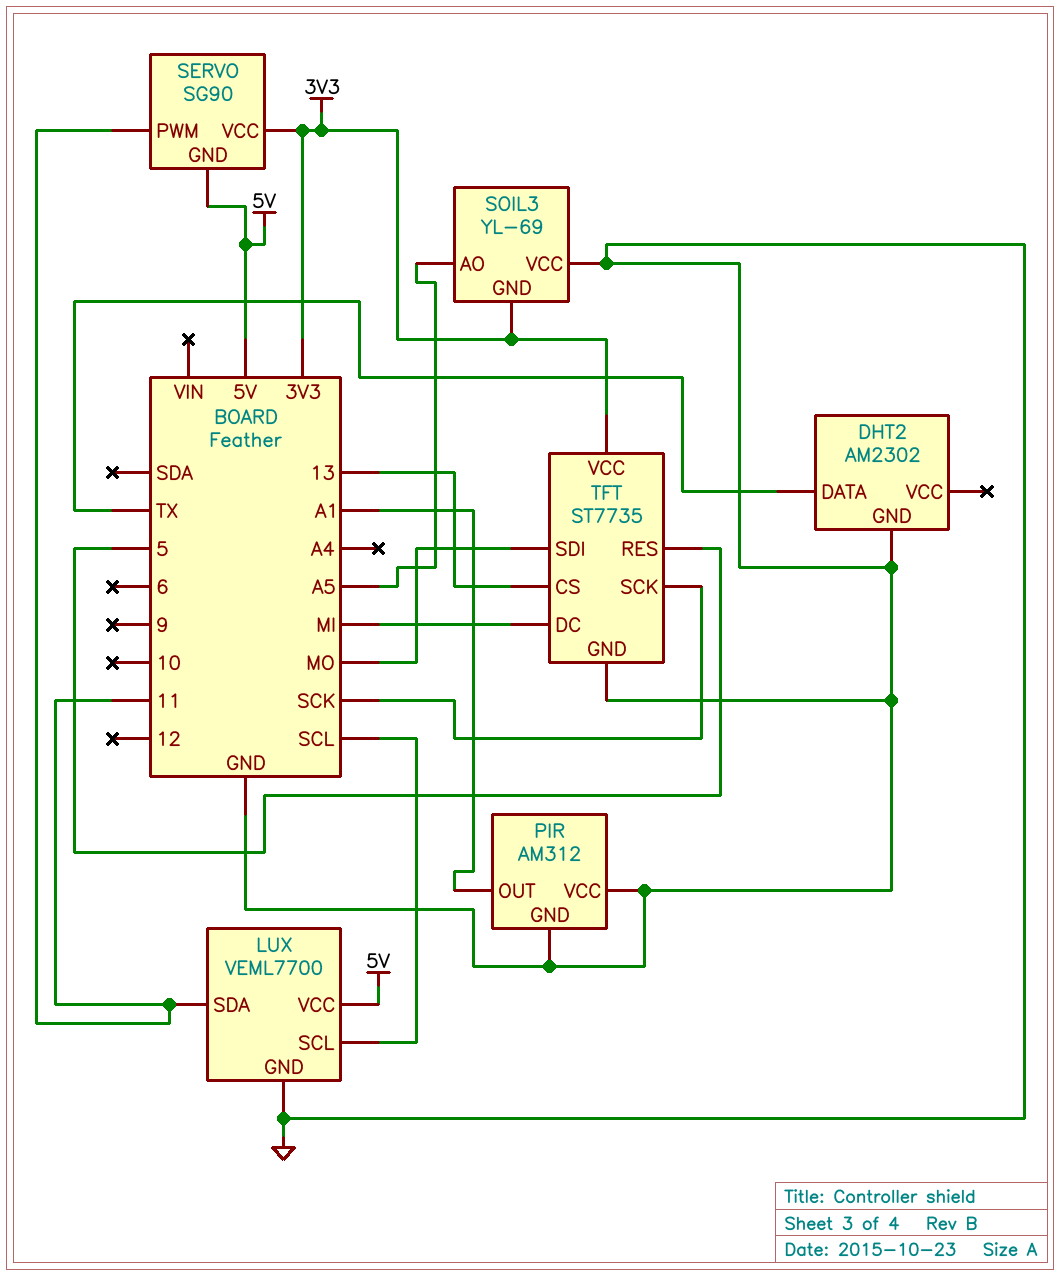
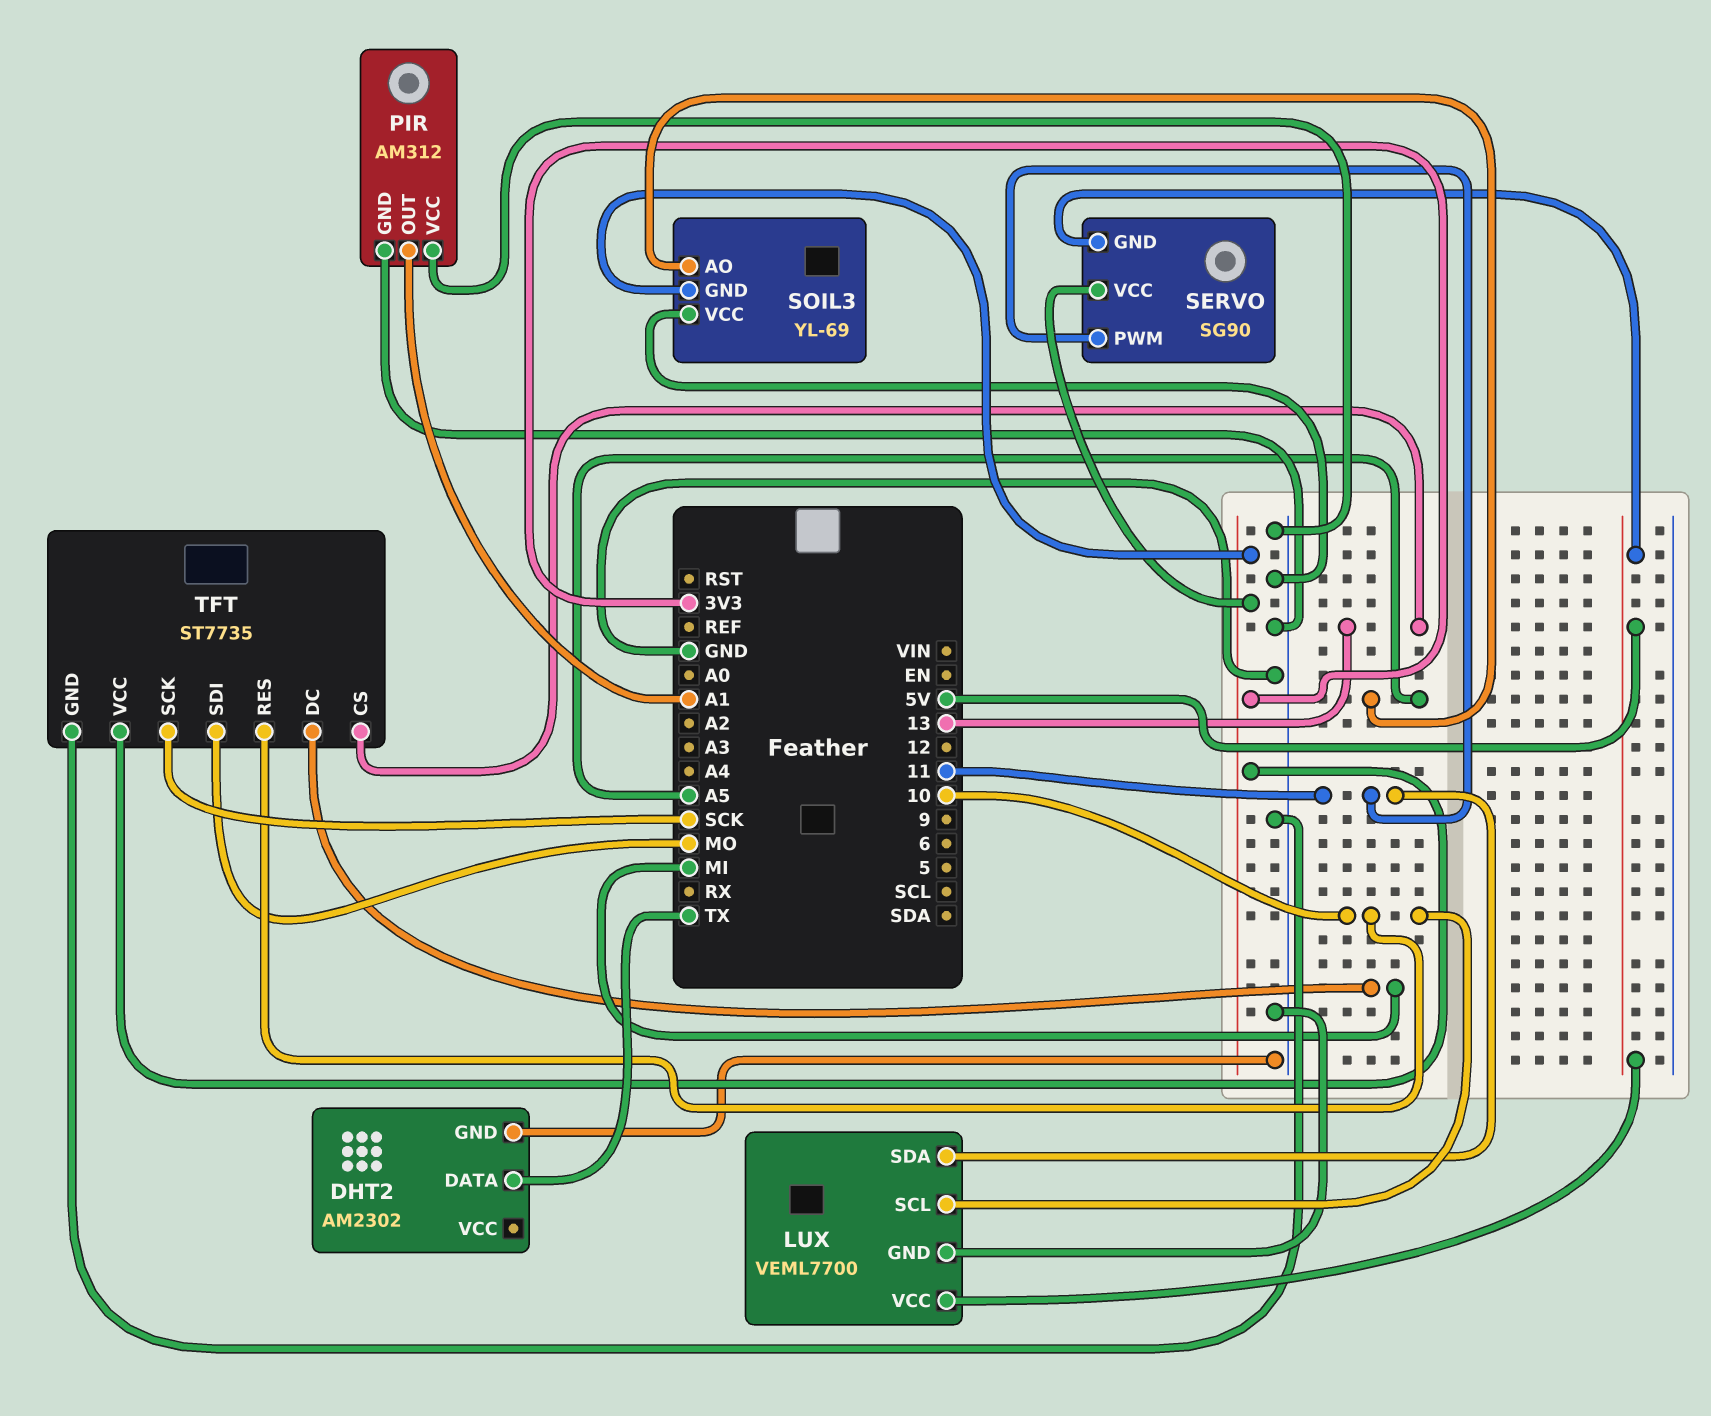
LUX pin SCL: SCL -> 10
TFT pin RES: 5 -> 10

